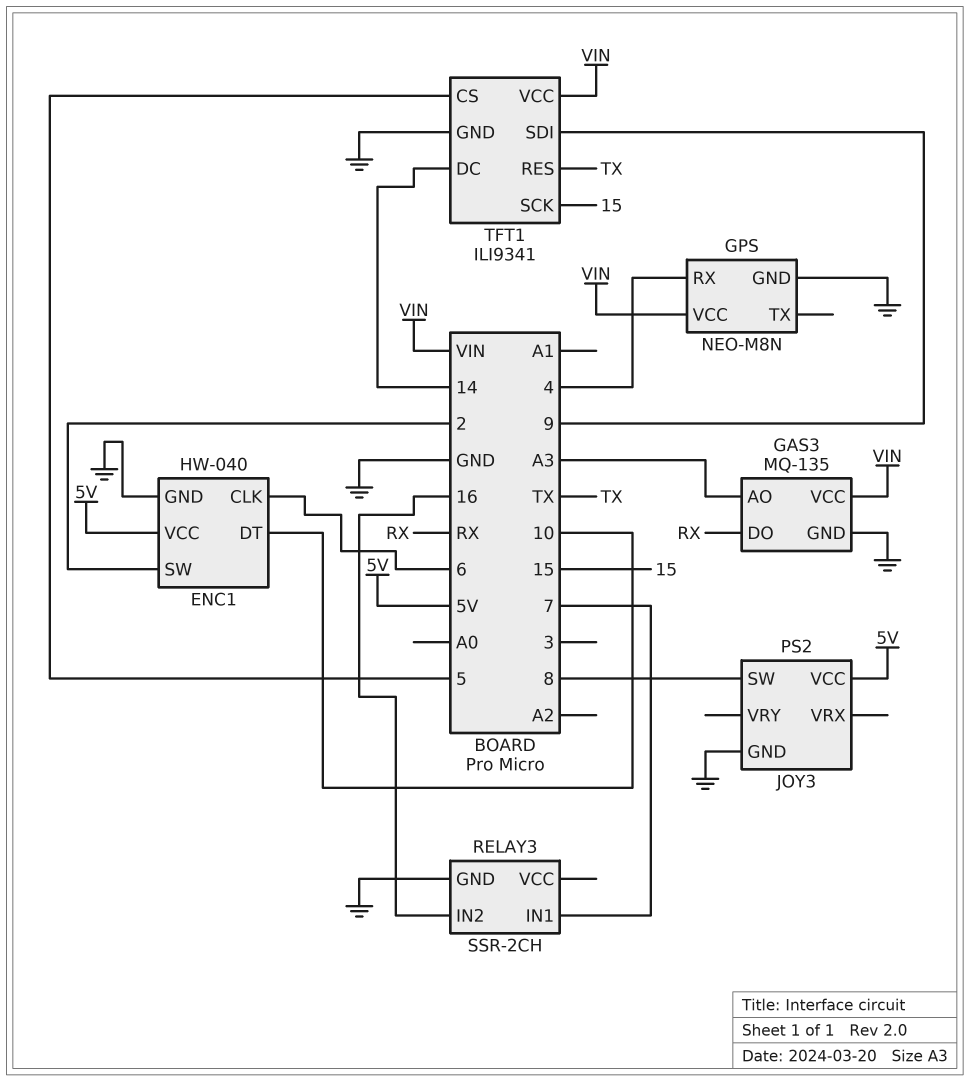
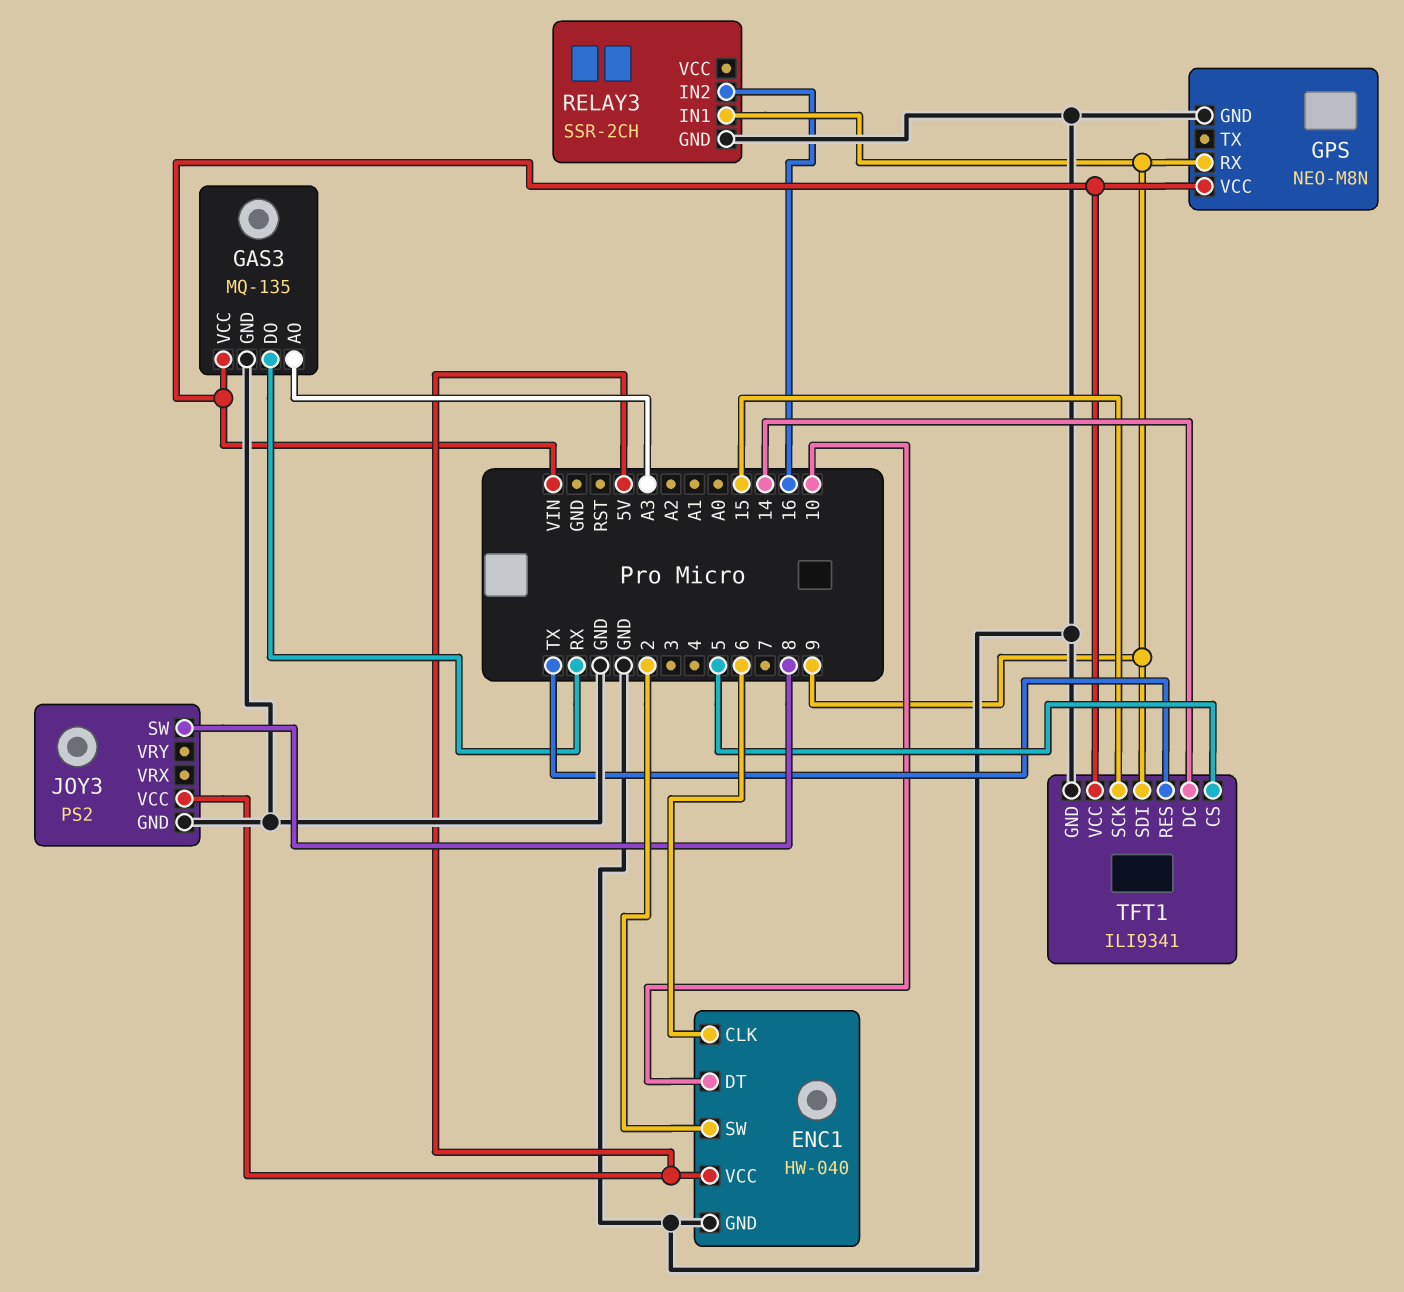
GPS pin RX: 4 -> 9
RELAY3 pin IN1: 7 -> 9

